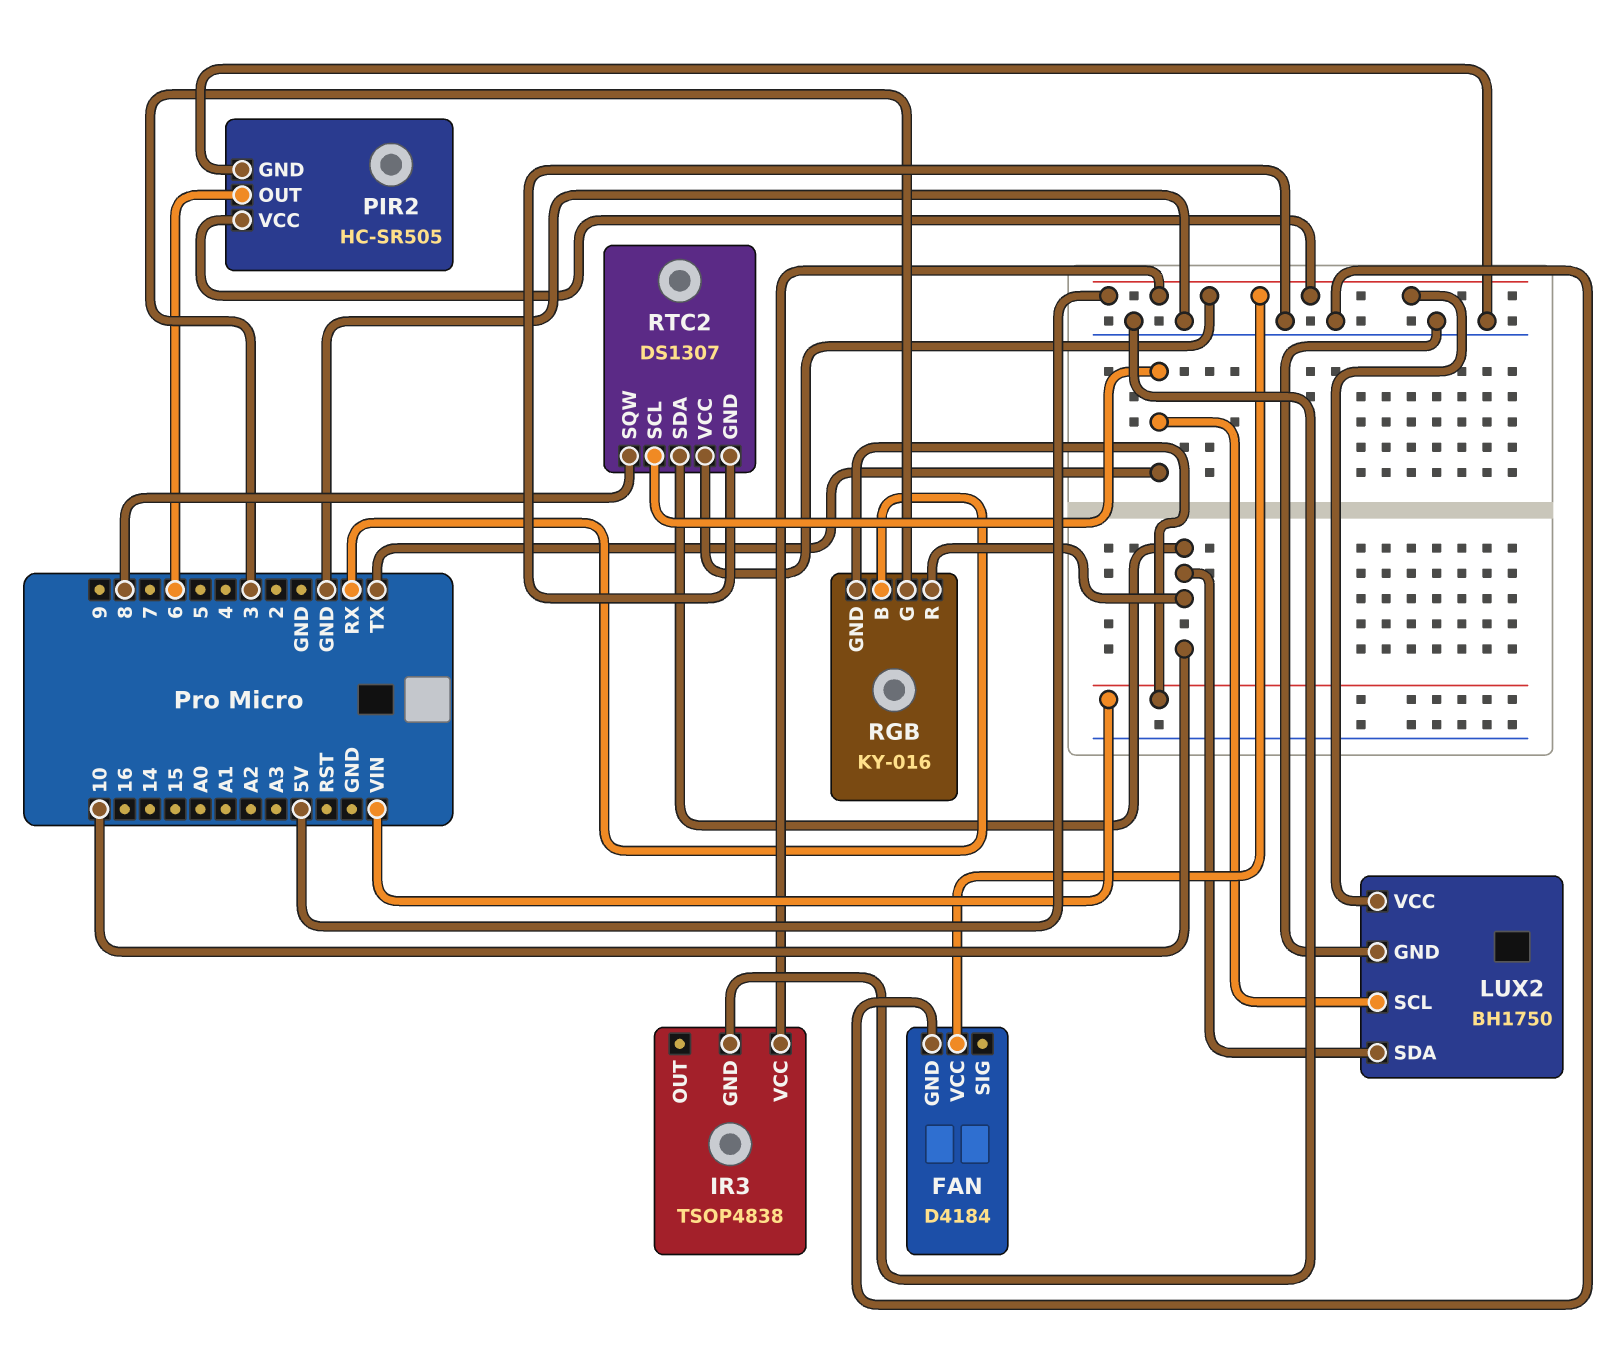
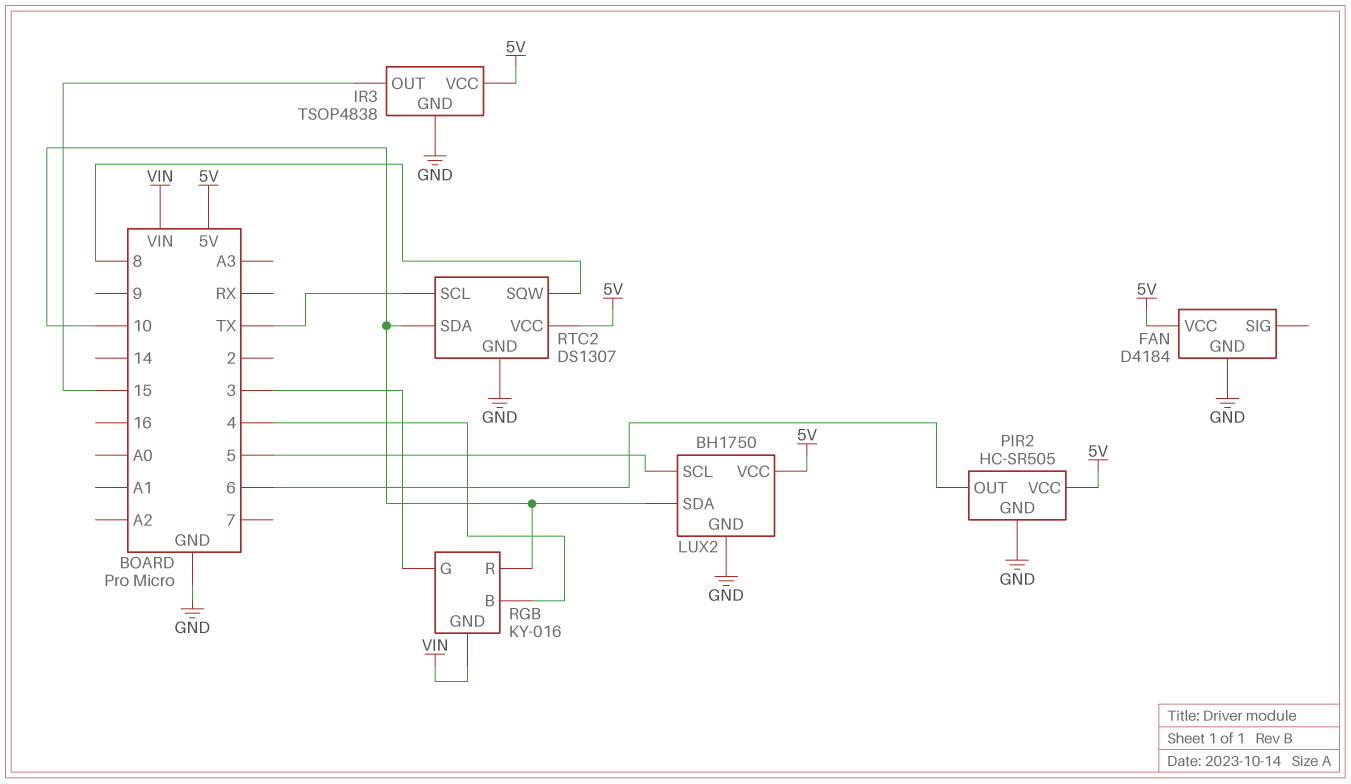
IR3 pin OUT: none -> 15
LUX2 pin SCL: TX -> 5
RGB pin B: RX -> 4

